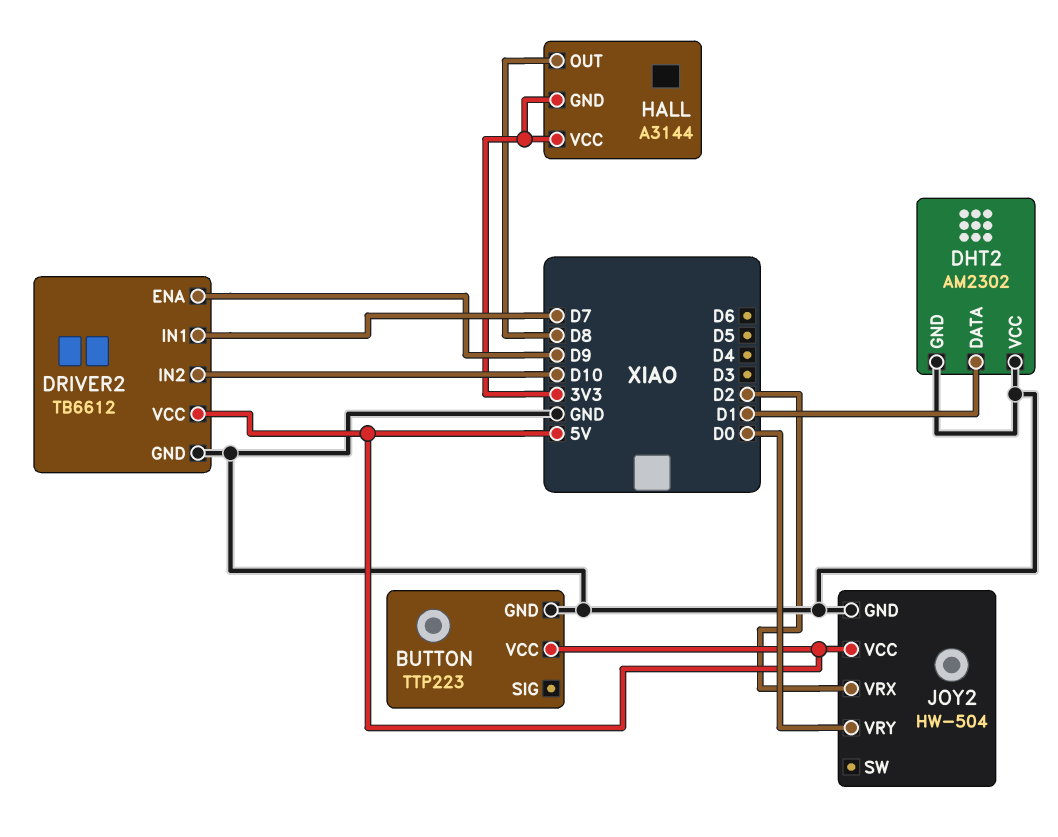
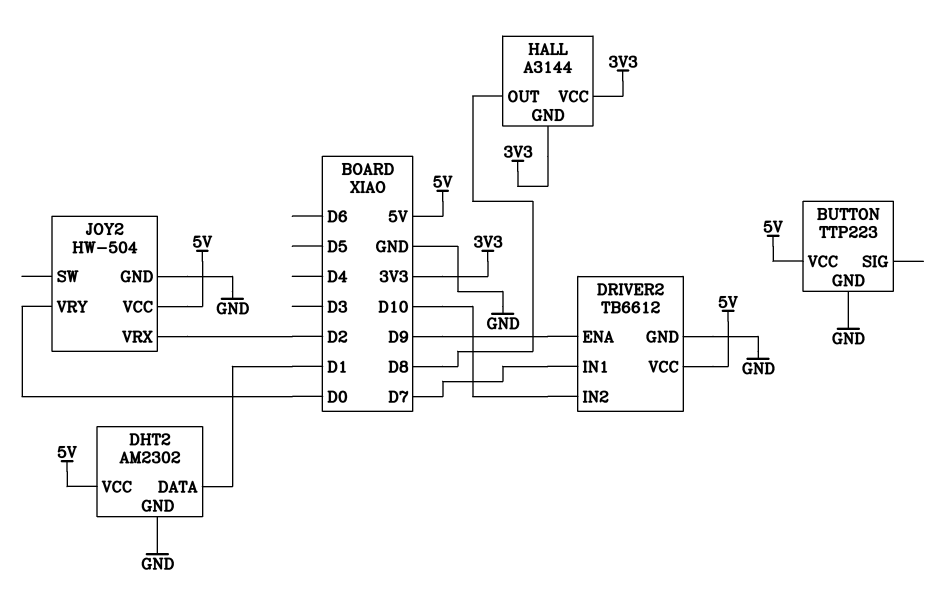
DHT2 pin VCC: GND -> 5V

